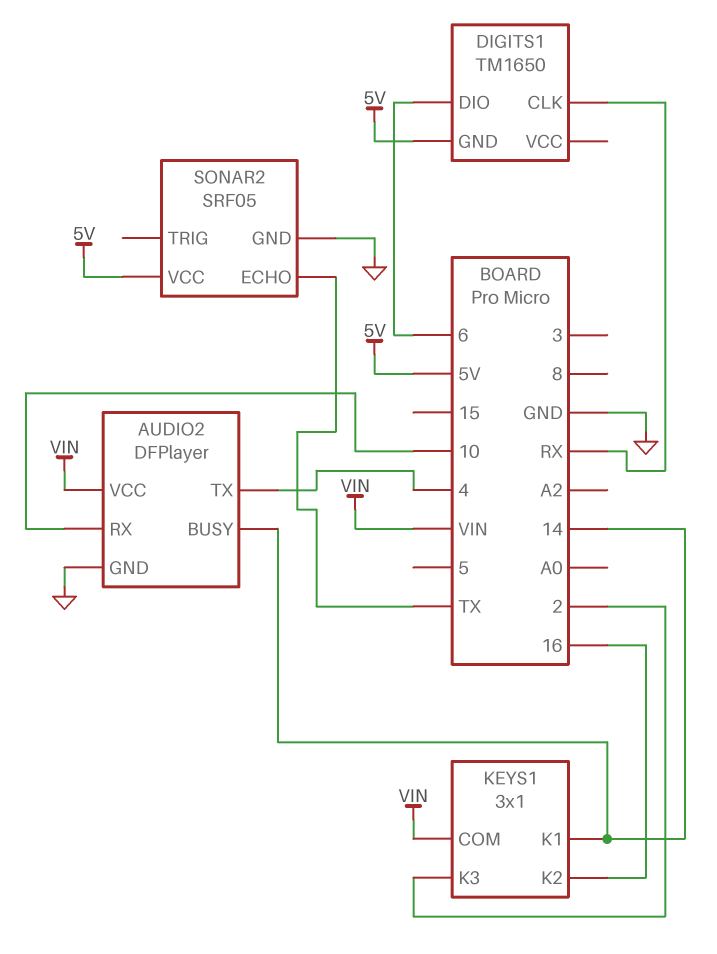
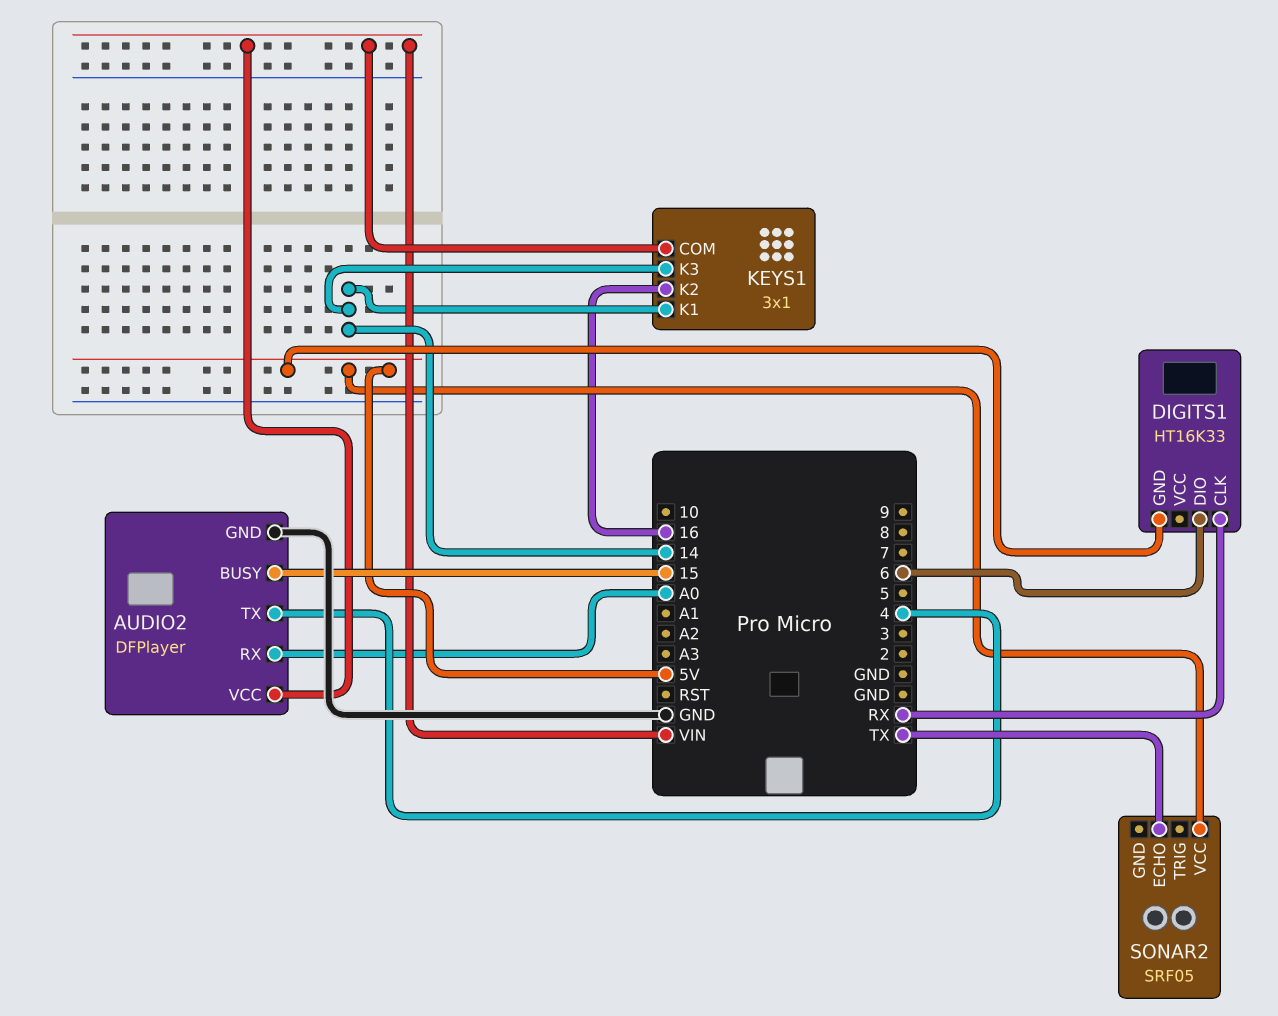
AUDIO2 pin BUSY: 14 -> 15
AUDIO2 pin RX: 10 -> A0
DIGITS1: TM1650 -> HT16K33
KEYS1 pin K3: 2 -> 14
SONAR2 pin GND: GND -> none

